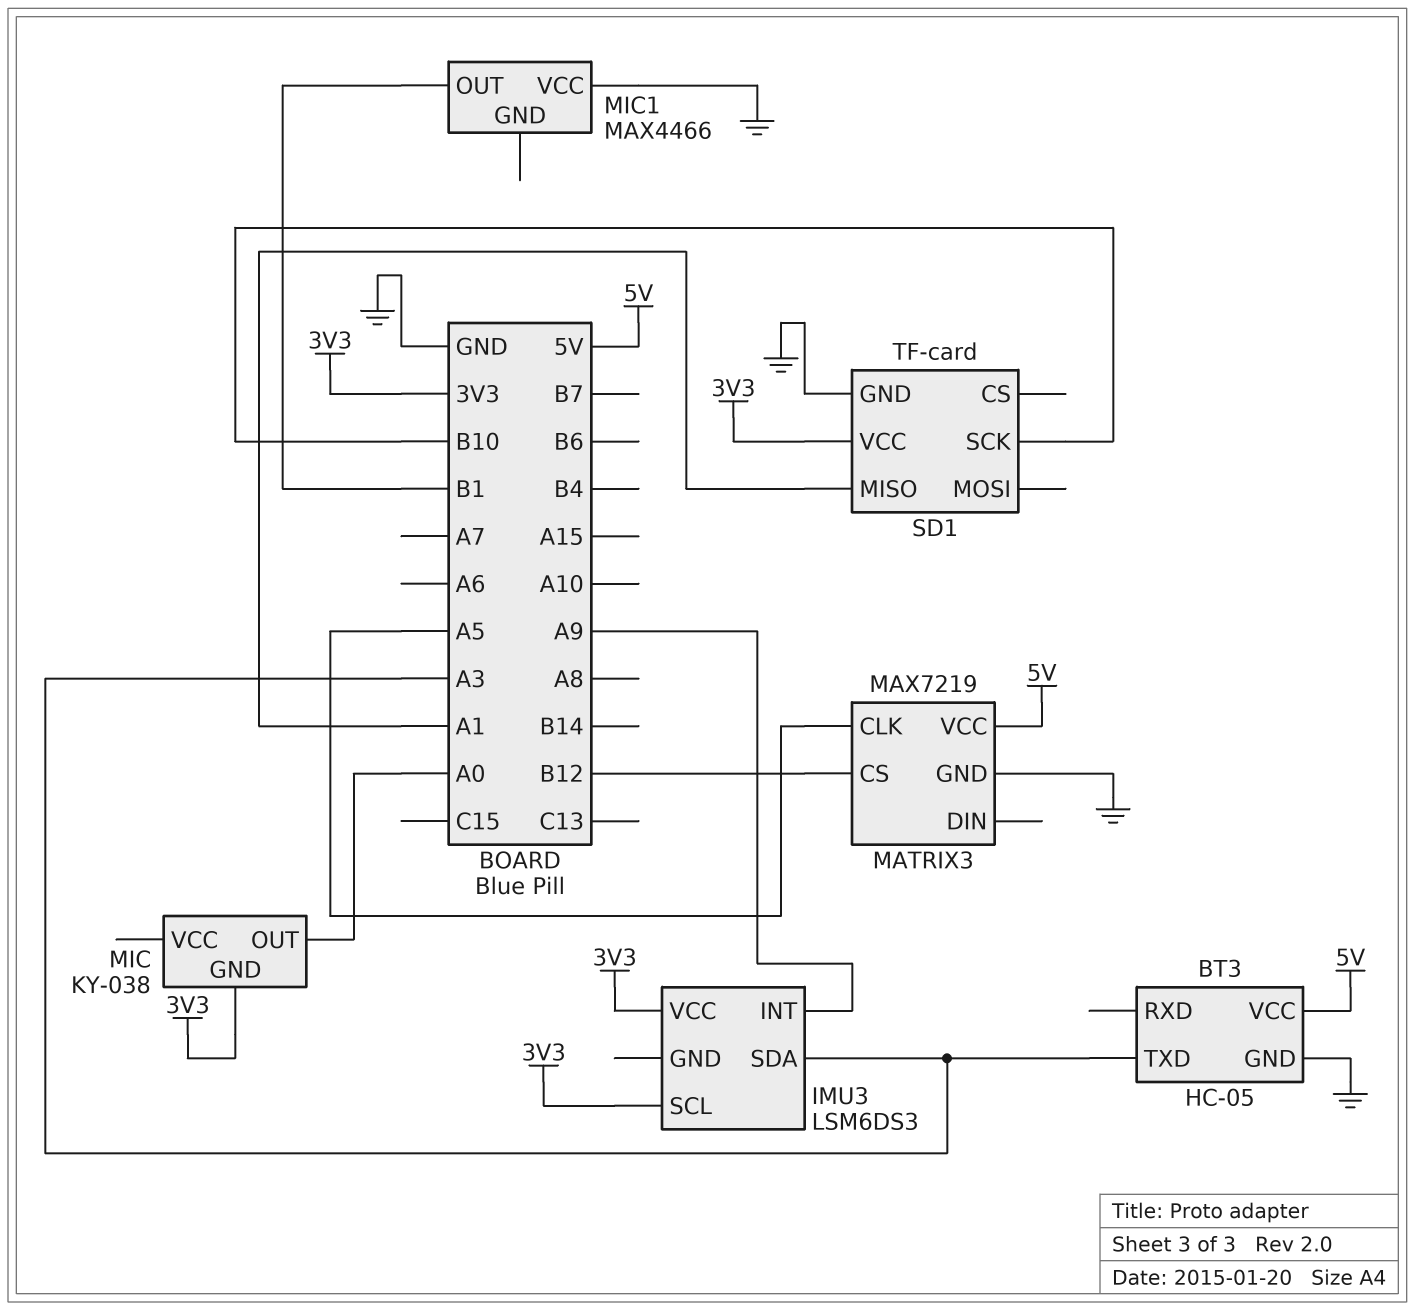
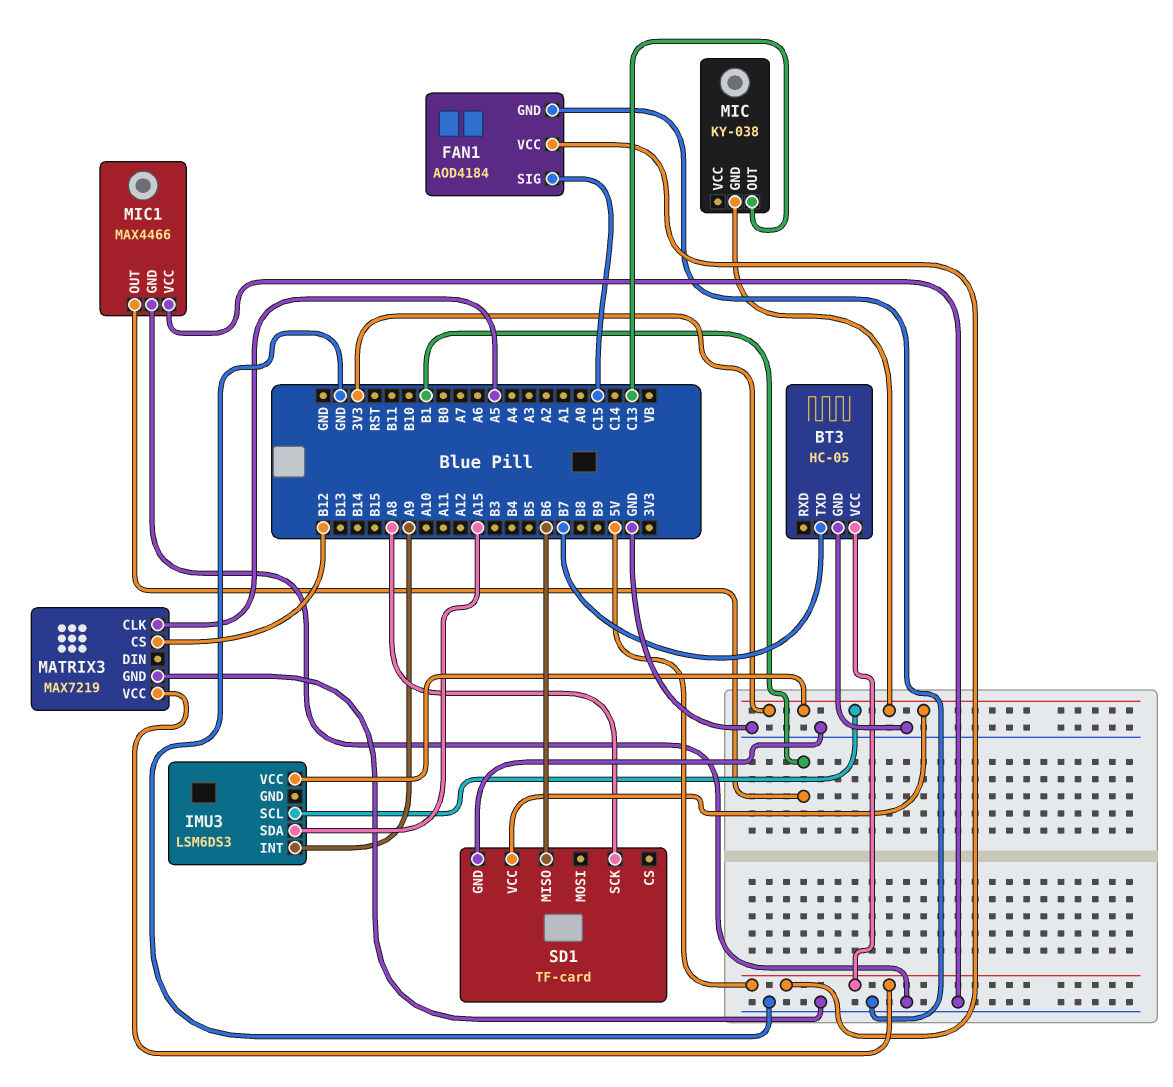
BT3 pin TXD: A3 -> B7
FAN1: none -> AOD4184
FAN1 pin GND: none -> GND
FAN1 pin SIG: none -> C15
FAN1 pin VCC: none -> 5V
IMU3 pin SDA: A3 -> A15
MIC pin OUT: A0 -> C13
MIC1 pin GND: none -> GND
SD1 pin MISO: A1 -> B6
SD1 pin SCK: B10 -> A8

